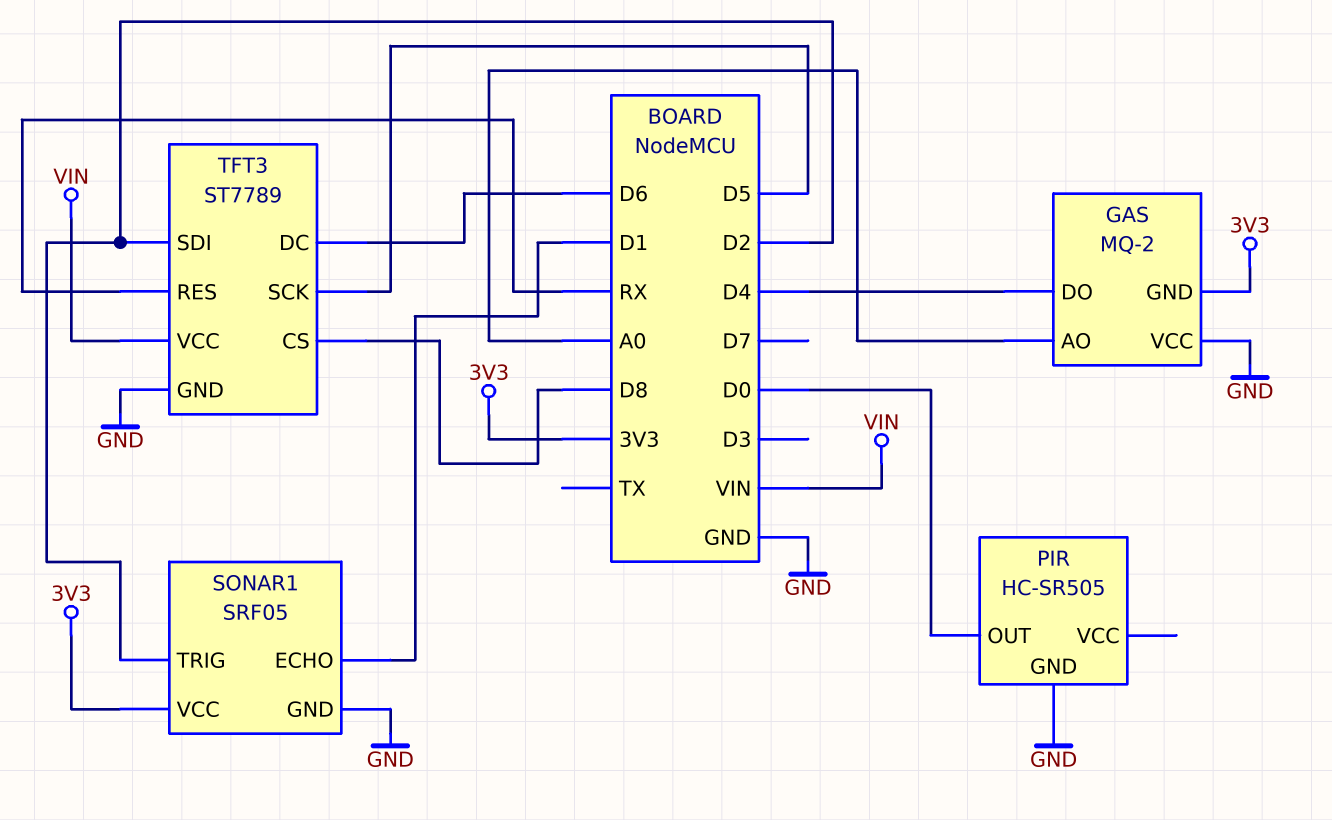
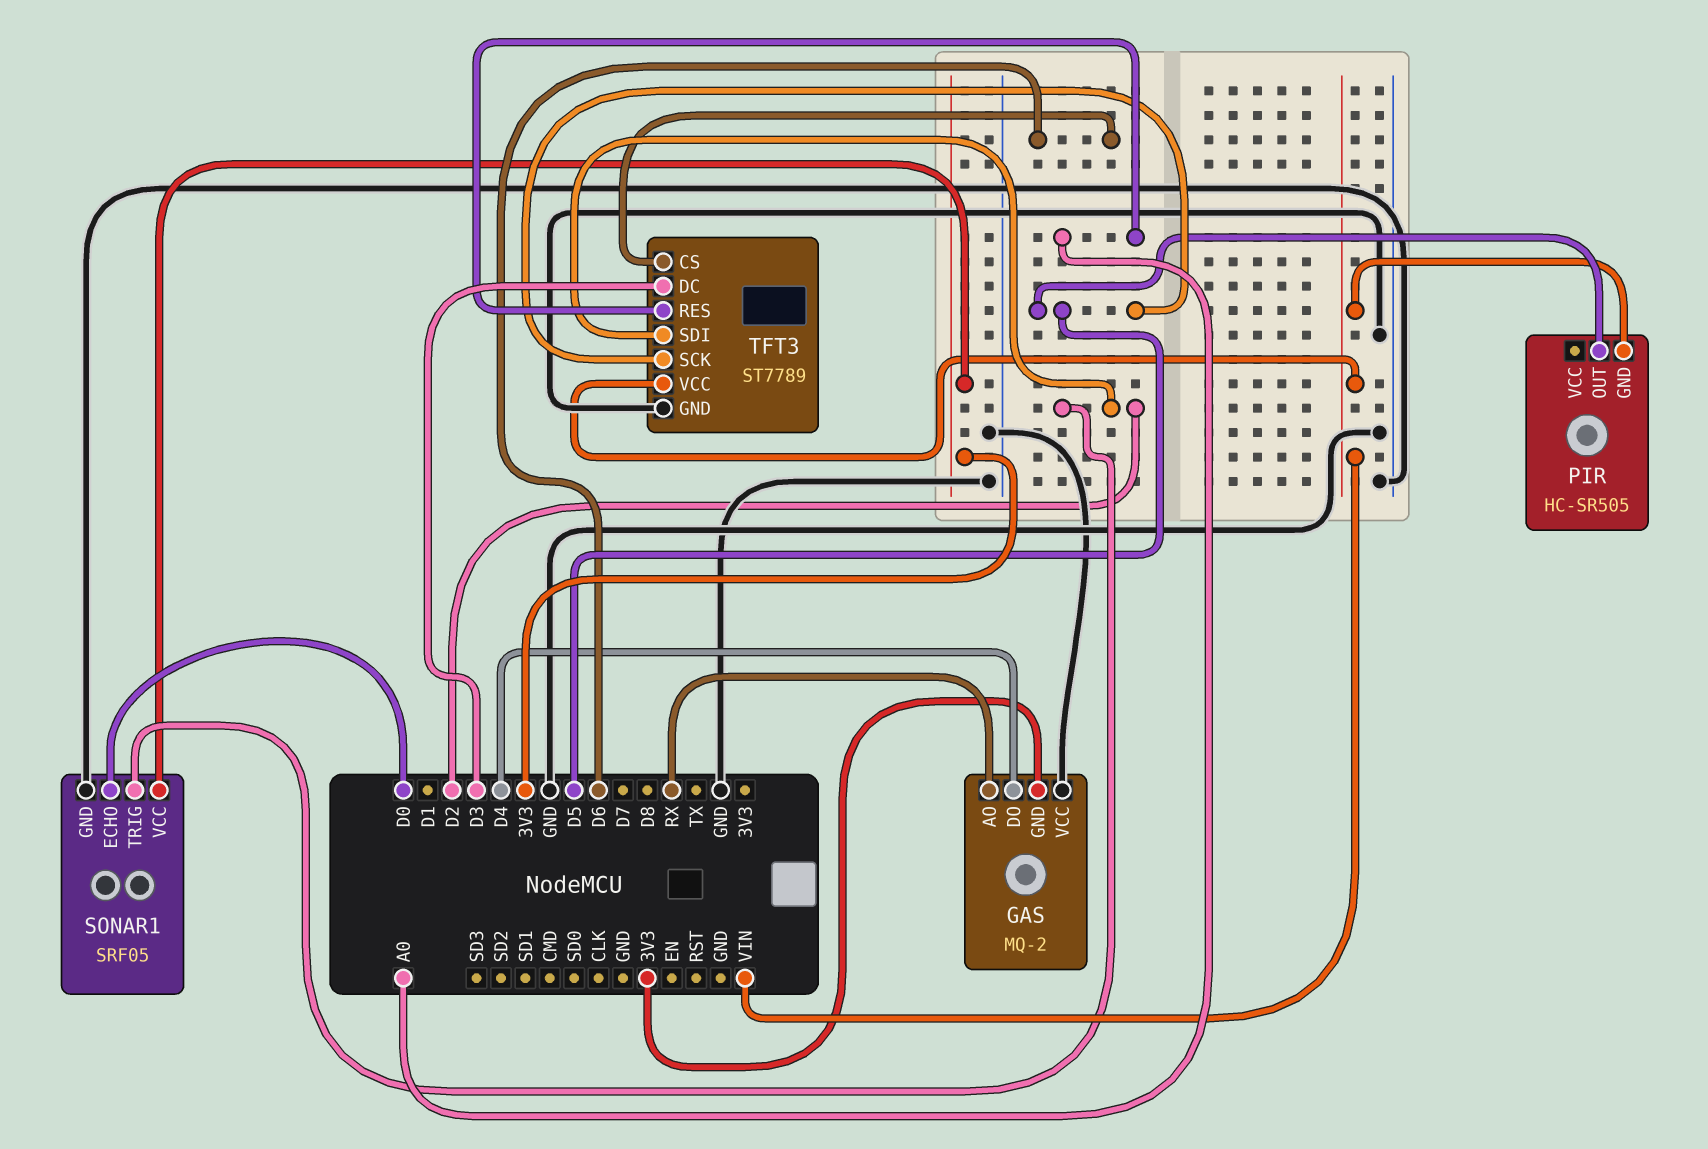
GAS pin AO: A0 -> RX
PIR pin GND: GND -> VIN
PIR pin OUT: D0 -> D5
SONAR1 pin ECHO: D1 -> D0
TFT3 pin CS: D8 -> D6
TFT3 pin DC: D6 -> D3
TFT3 pin RES: RX -> A0

